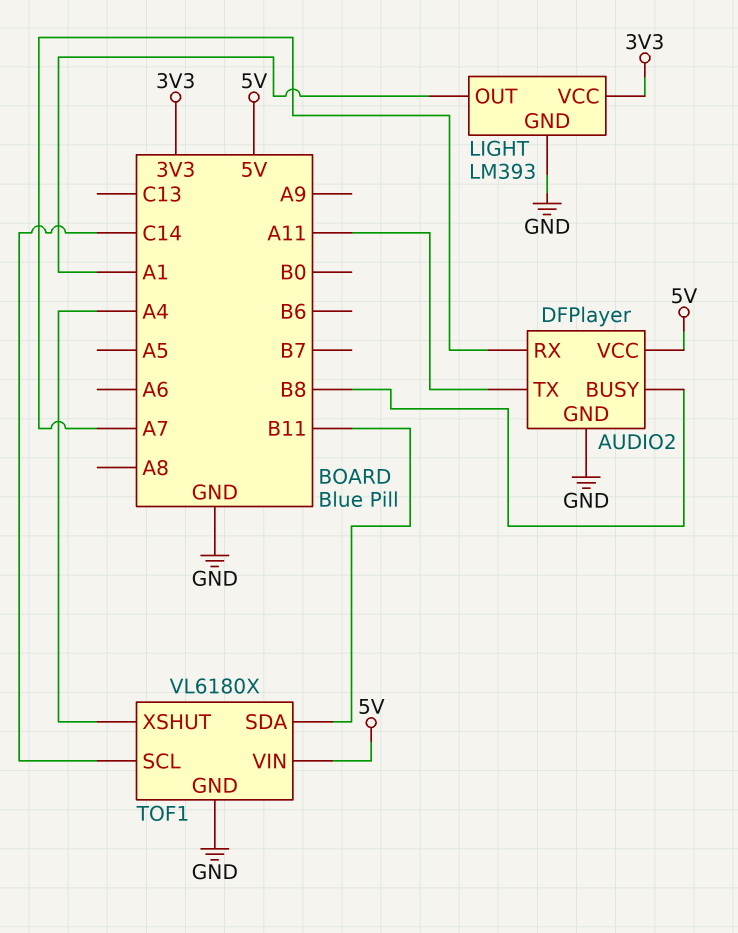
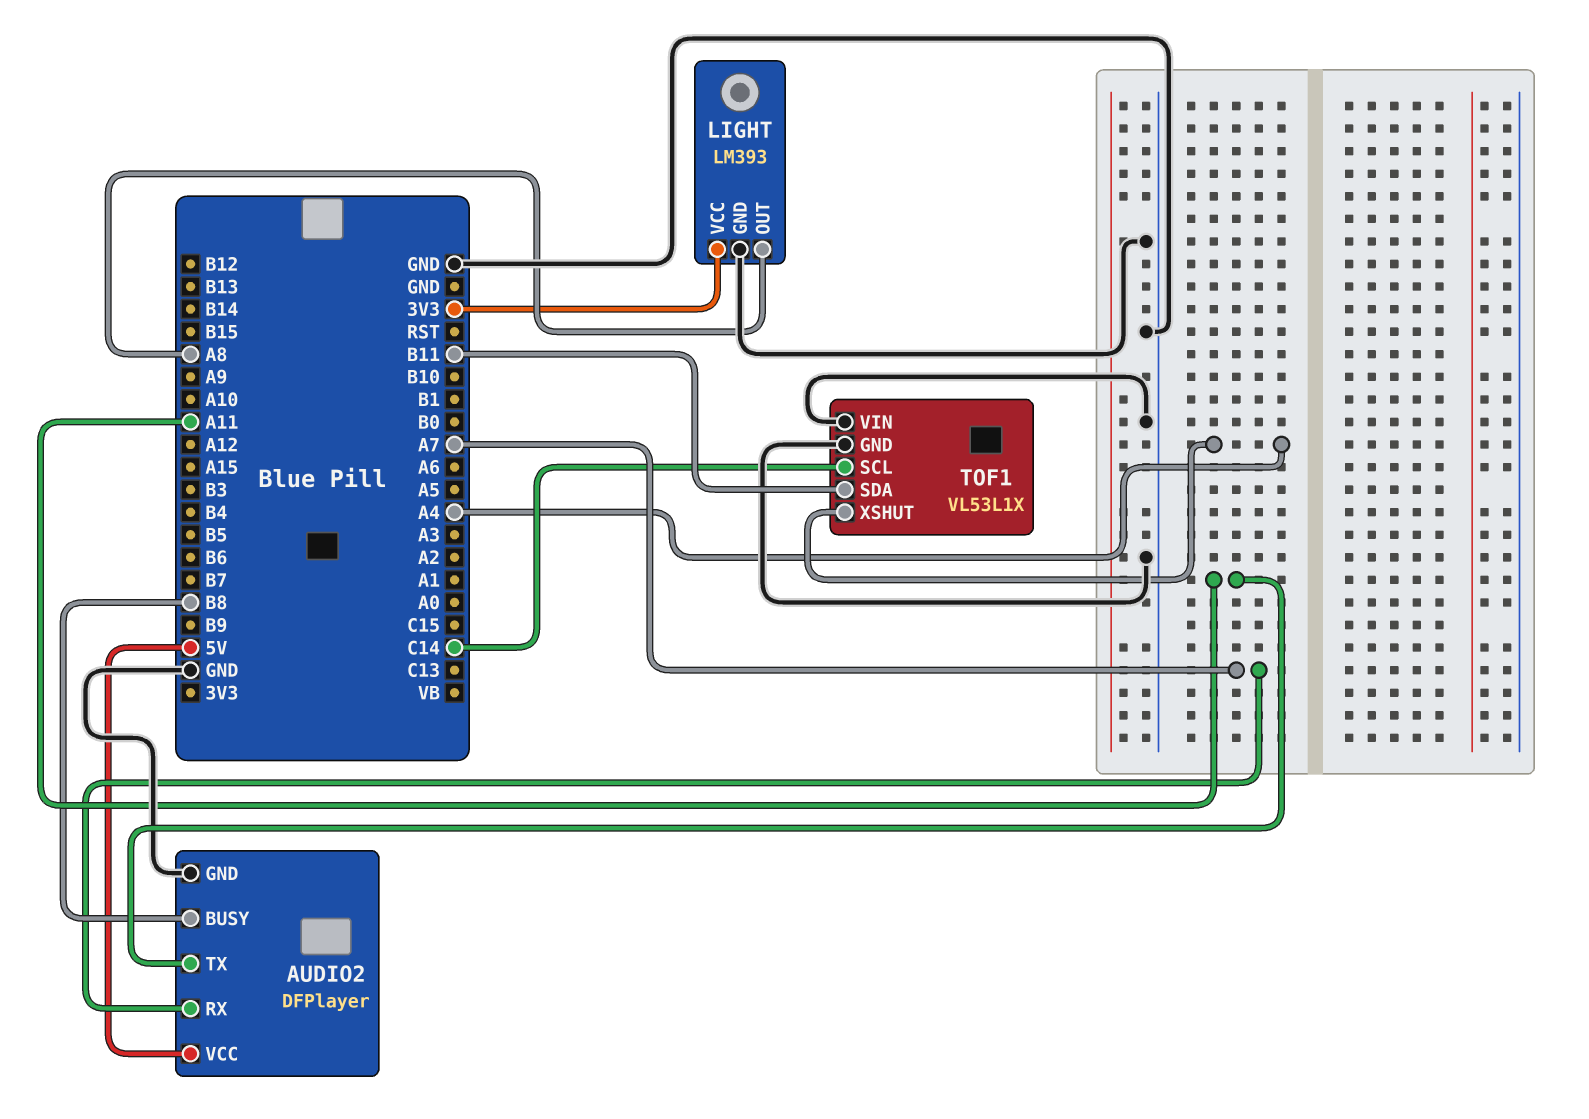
LIGHT pin OUT: A1 -> A8
TOF1: VL6180X -> VL53L1X
TOF1 pin VIN: 5V -> GND

